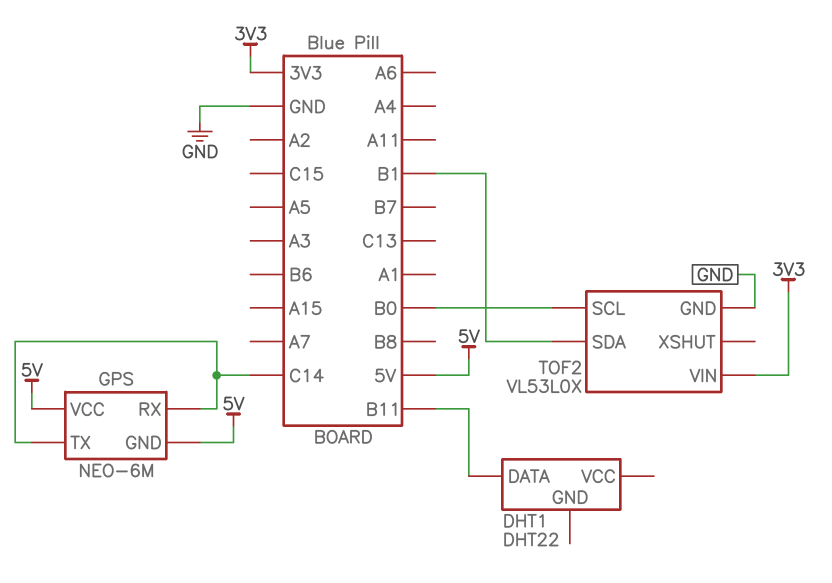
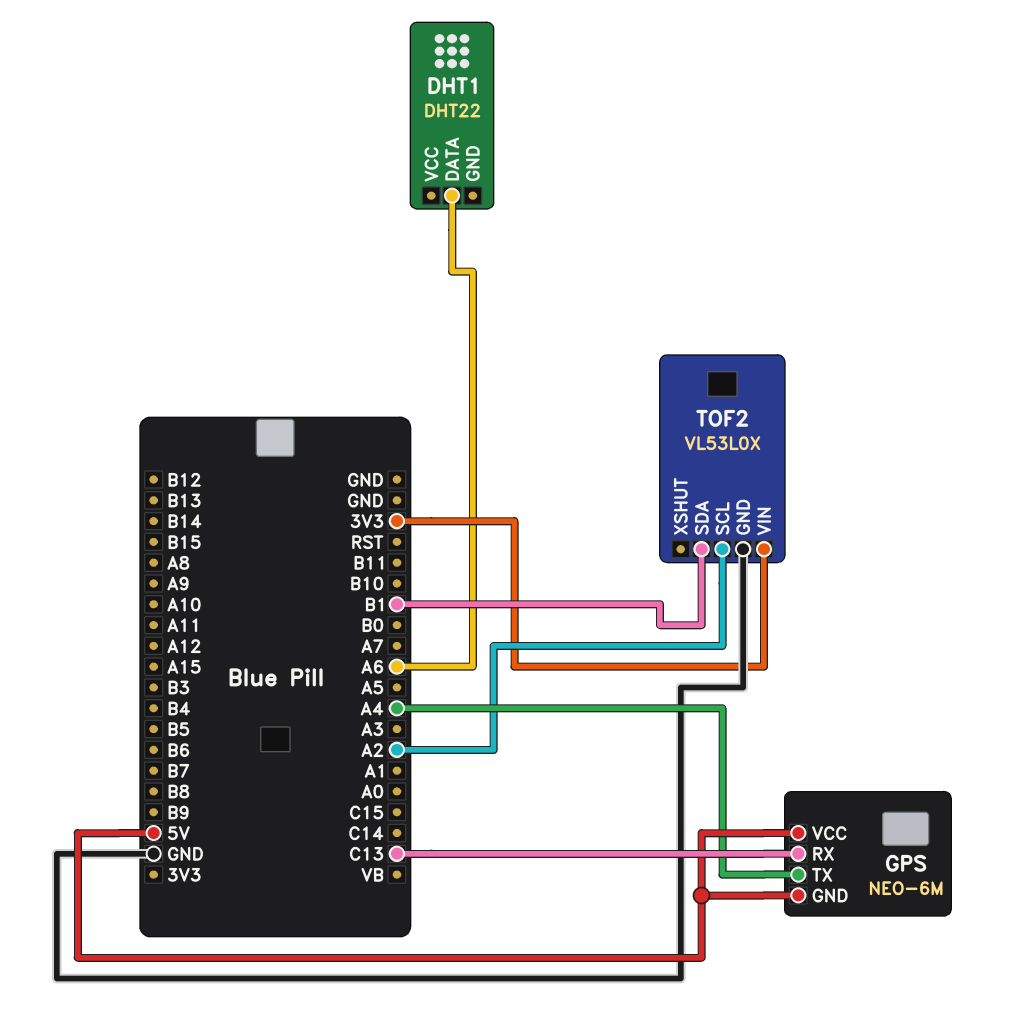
DHT1 pin DATA: B11 -> A6
GPS pin RX: C14 -> C13
GPS pin TX: C14 -> A4
TOF2 pin SCL: B0 -> A2

